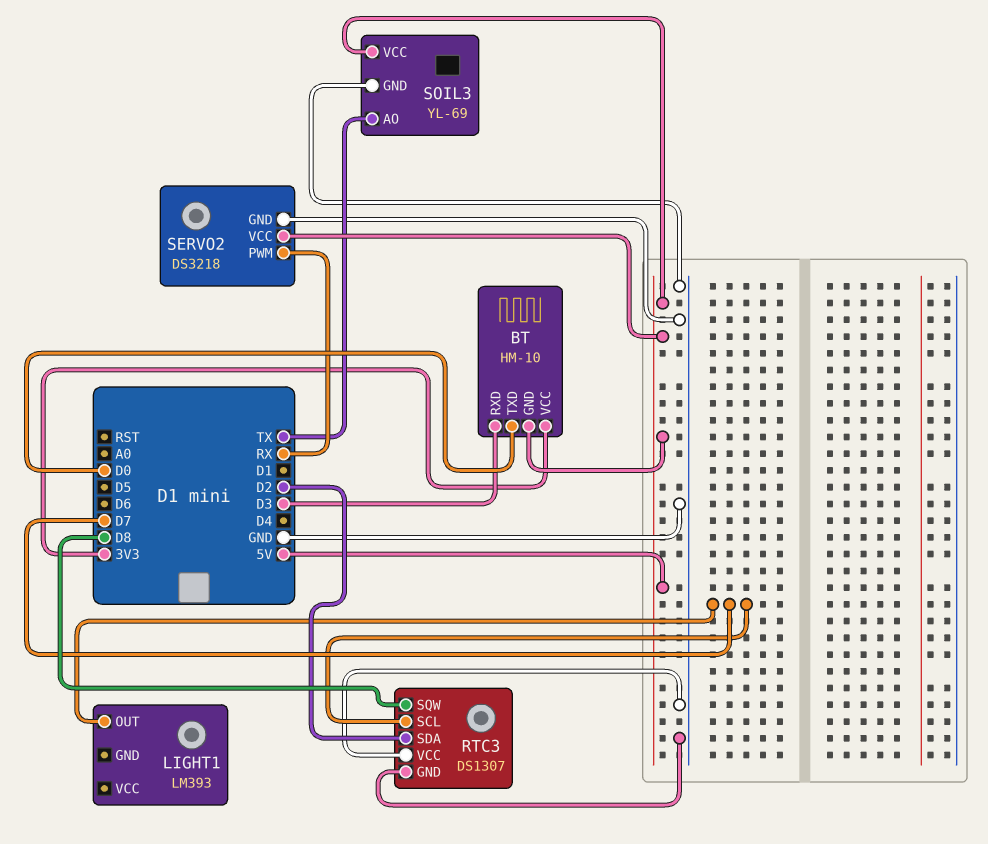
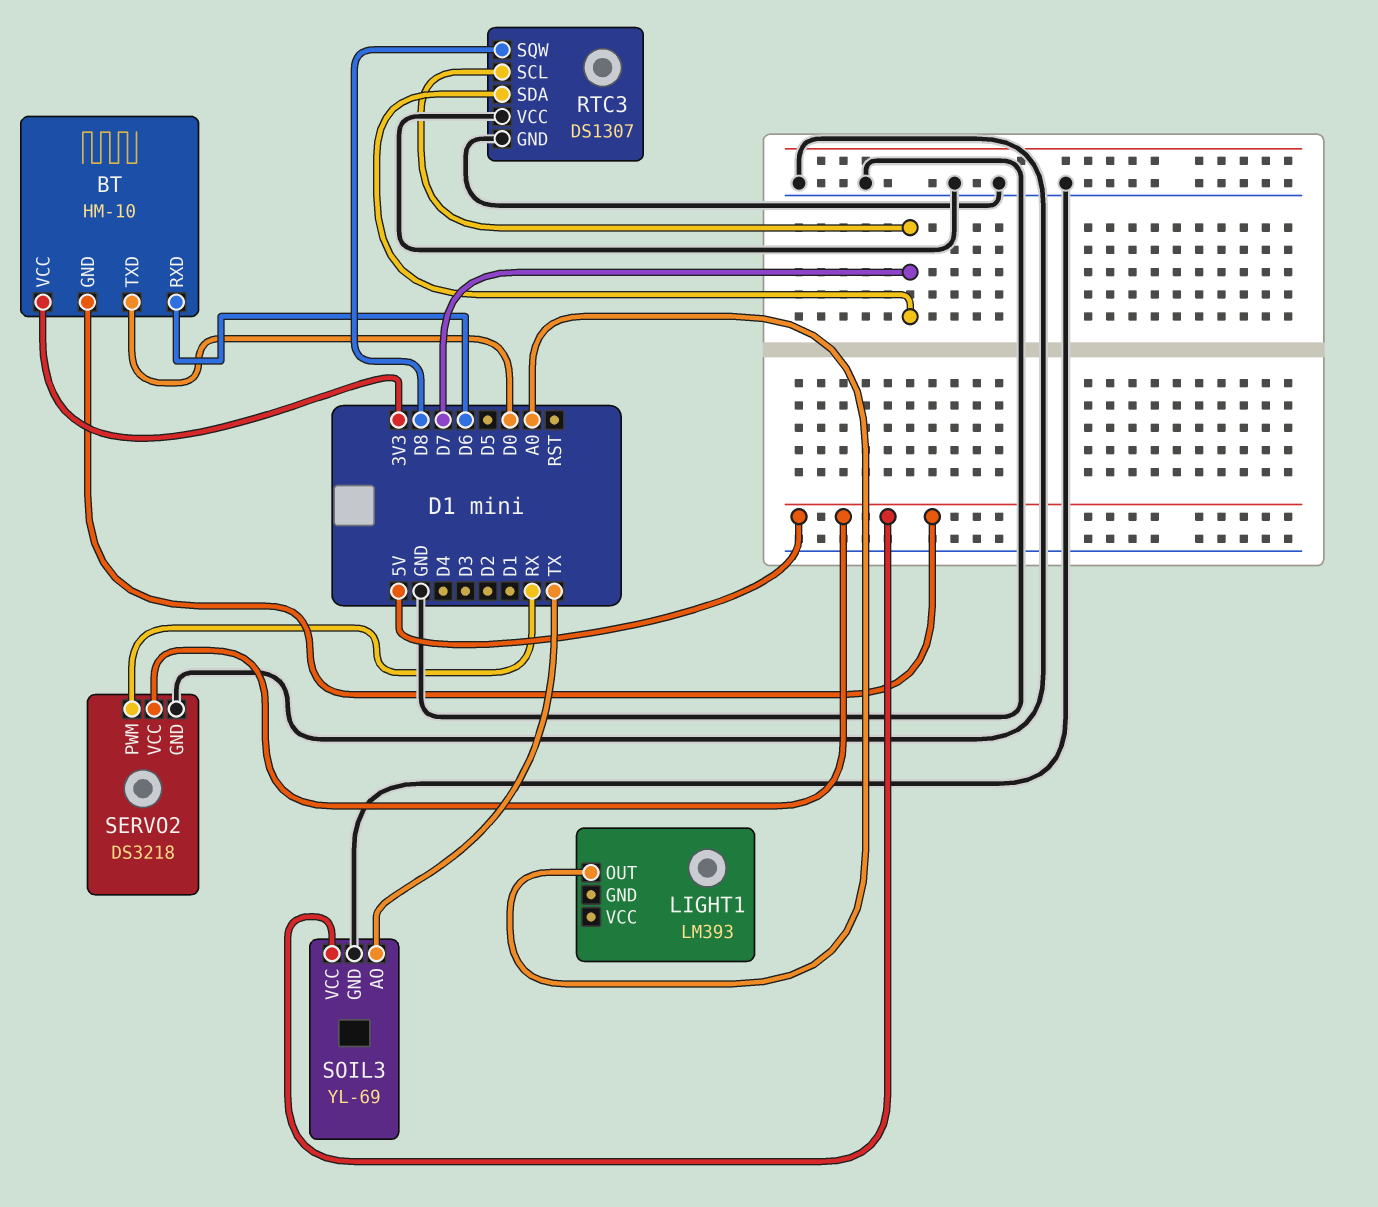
BT pin RXD: D3 -> D6
LIGHT1 pin OUT: D7 -> A0
RTC3 pin SDA: D2 -> D7

